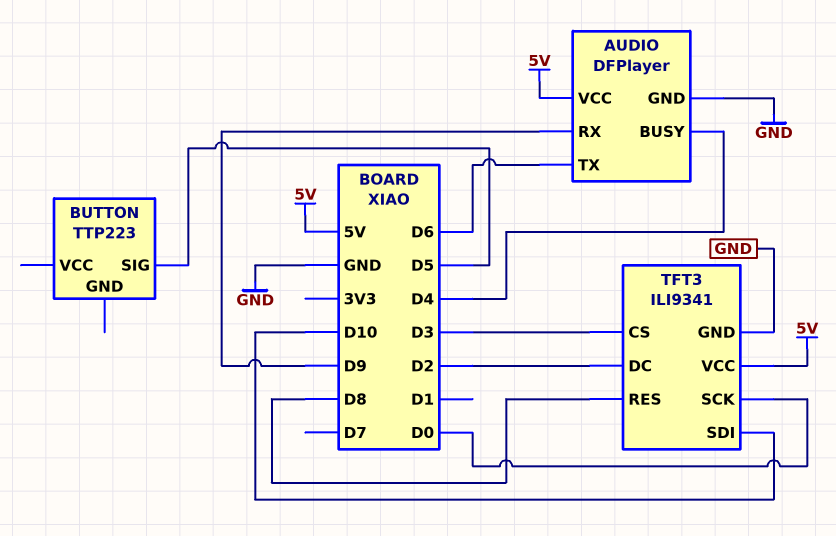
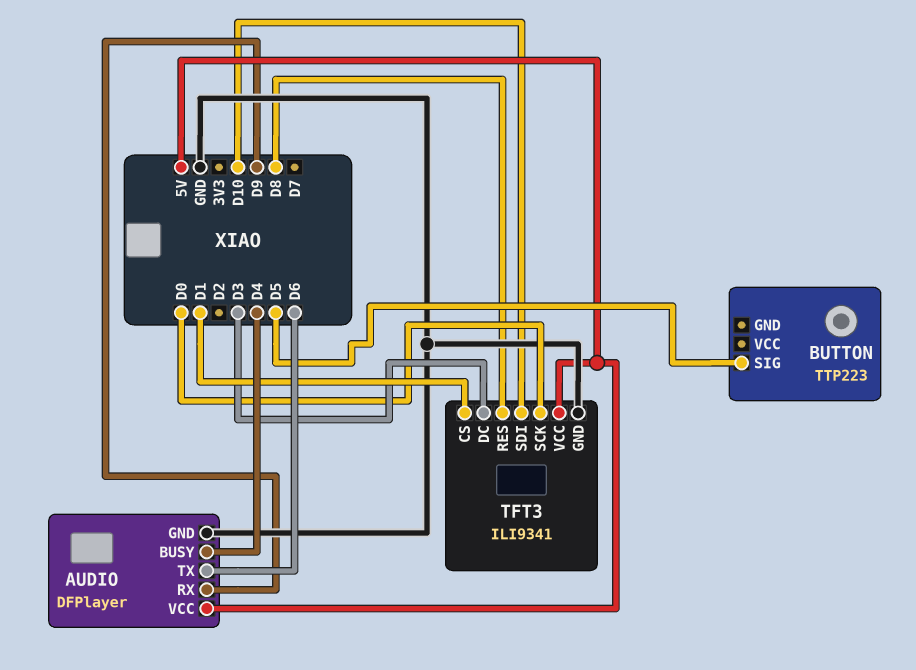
TFT3 pin CS: D3 -> D1
TFT3 pin DC: D2 -> D3

